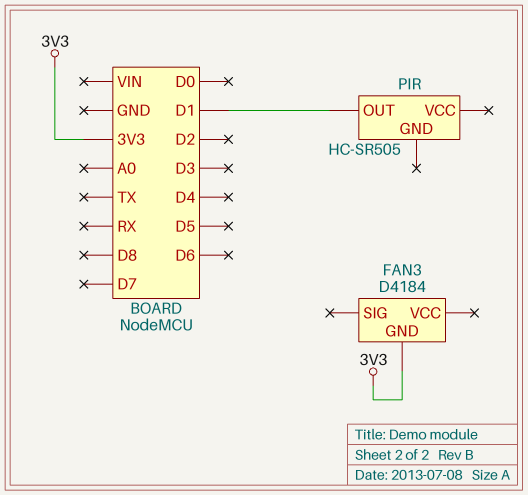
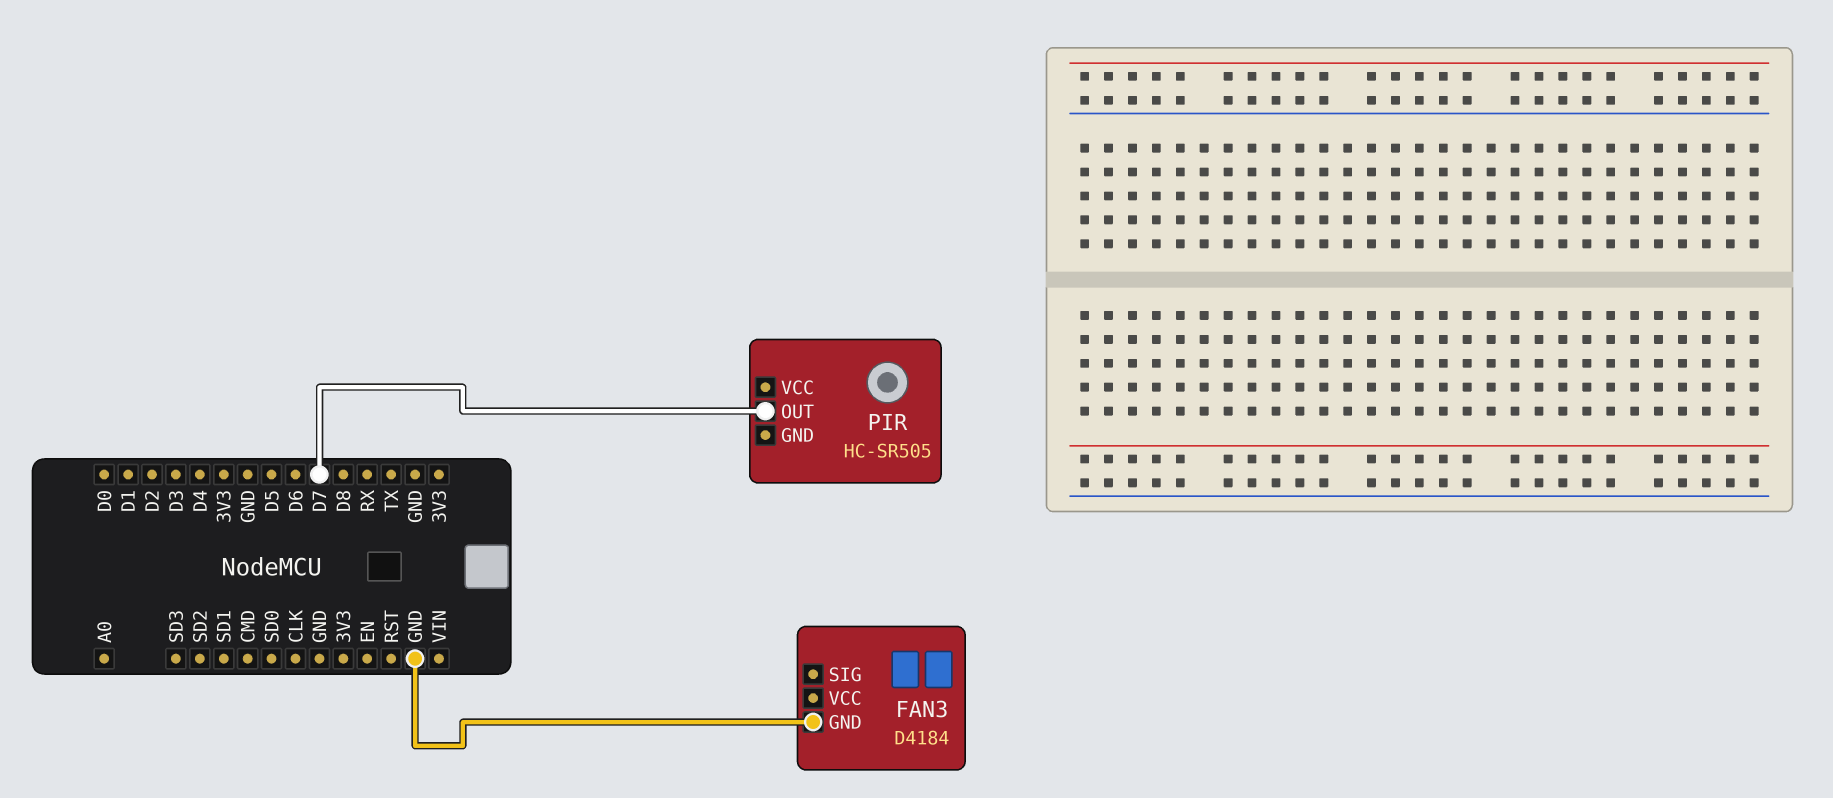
FAN3 pin GND: 3V3 -> GND
PIR pin OUT: D1 -> D7

